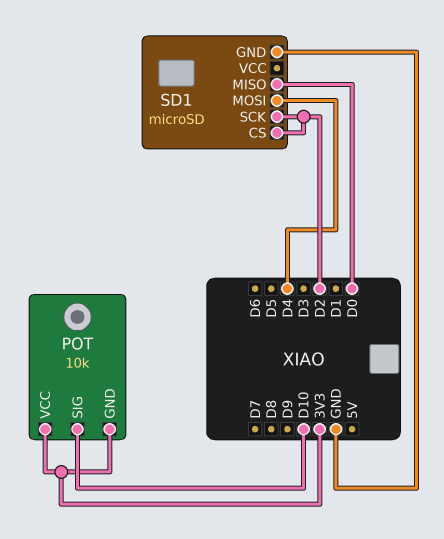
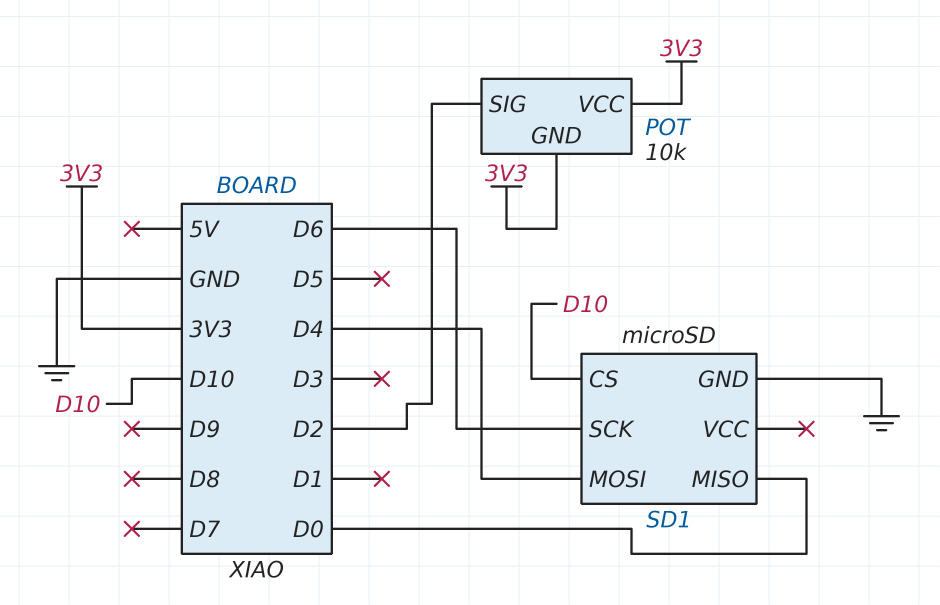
POT pin SIG: D10 -> D2
SD1 pin CS: D2 -> D10
SD1 pin SCK: D2 -> D6

